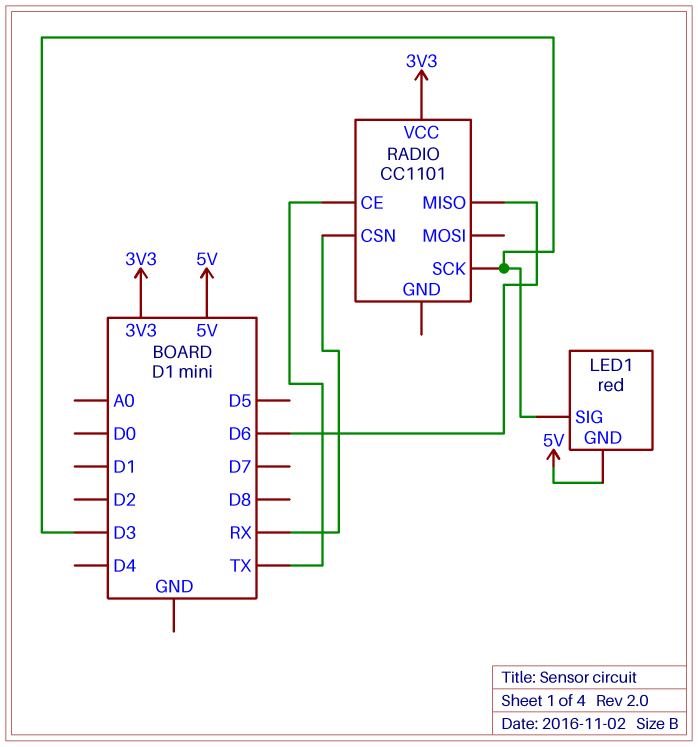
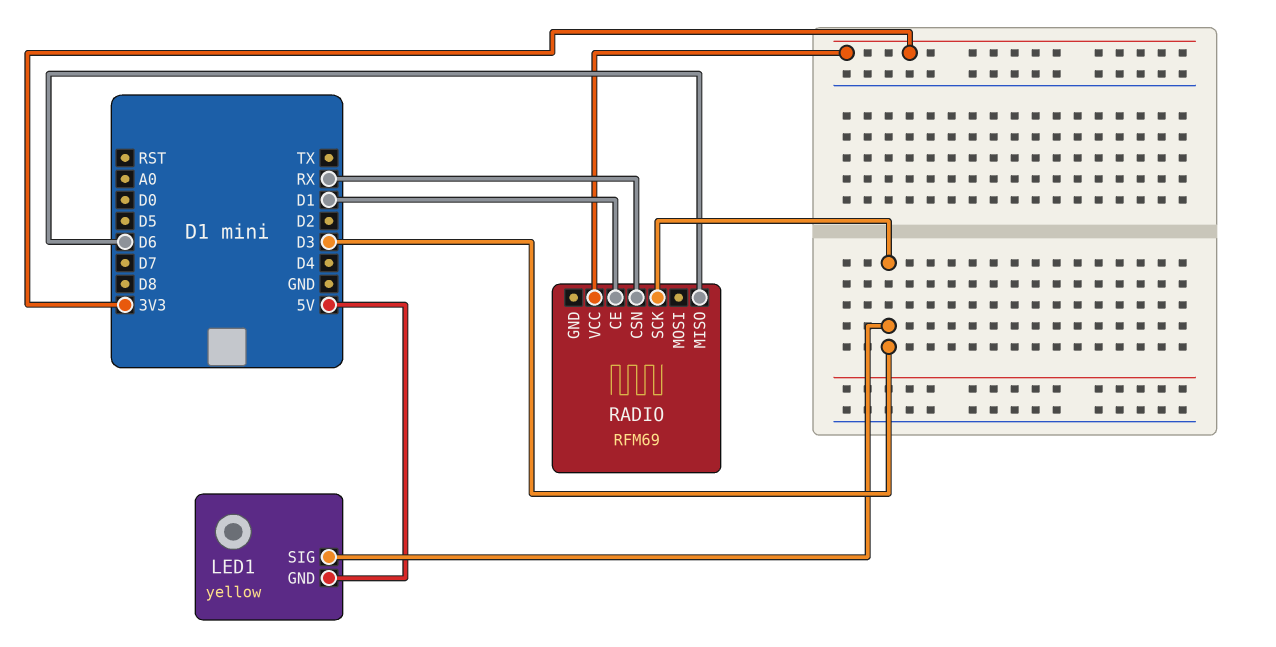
LED1: red -> yellow
RADIO: CC1101 -> RFM69
RADIO pin CE: TX -> D1

